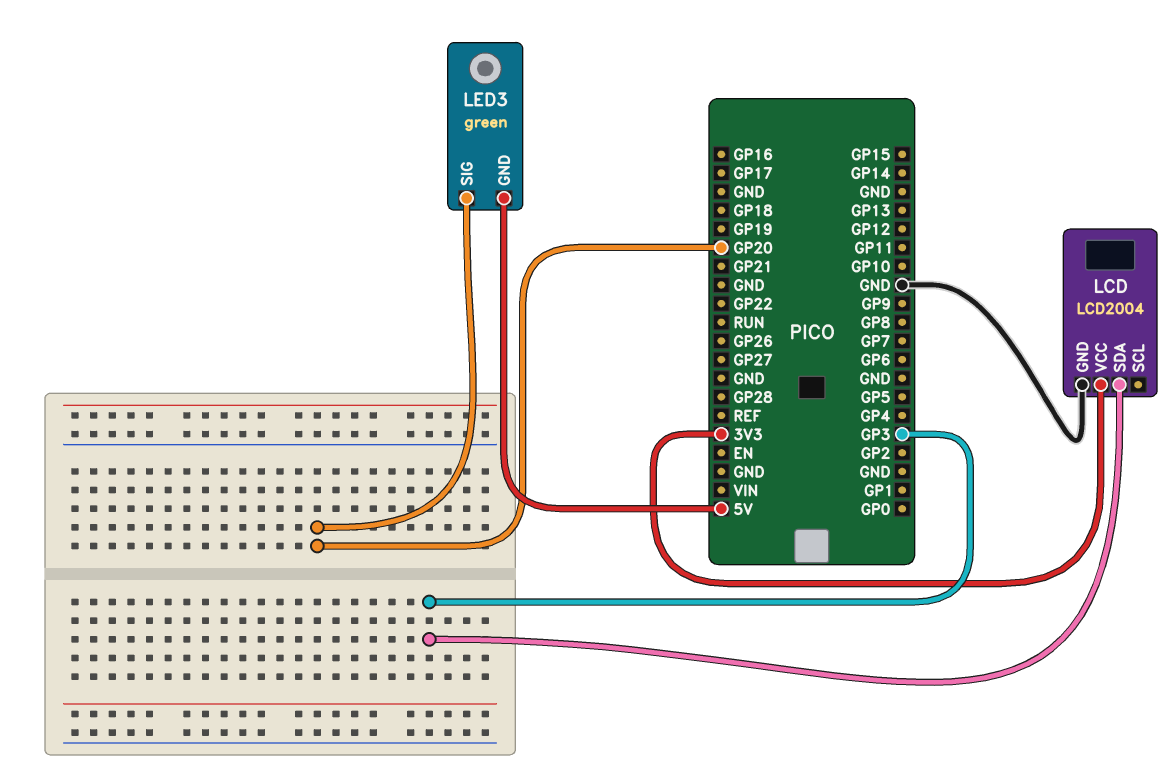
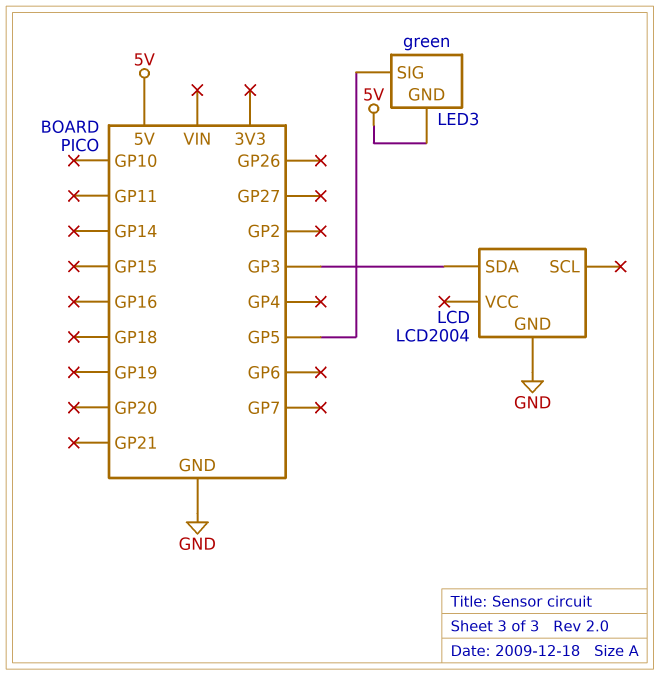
LCD pin VCC: 3V3 -> none
LED3 pin SIG: GP20 -> GP5

